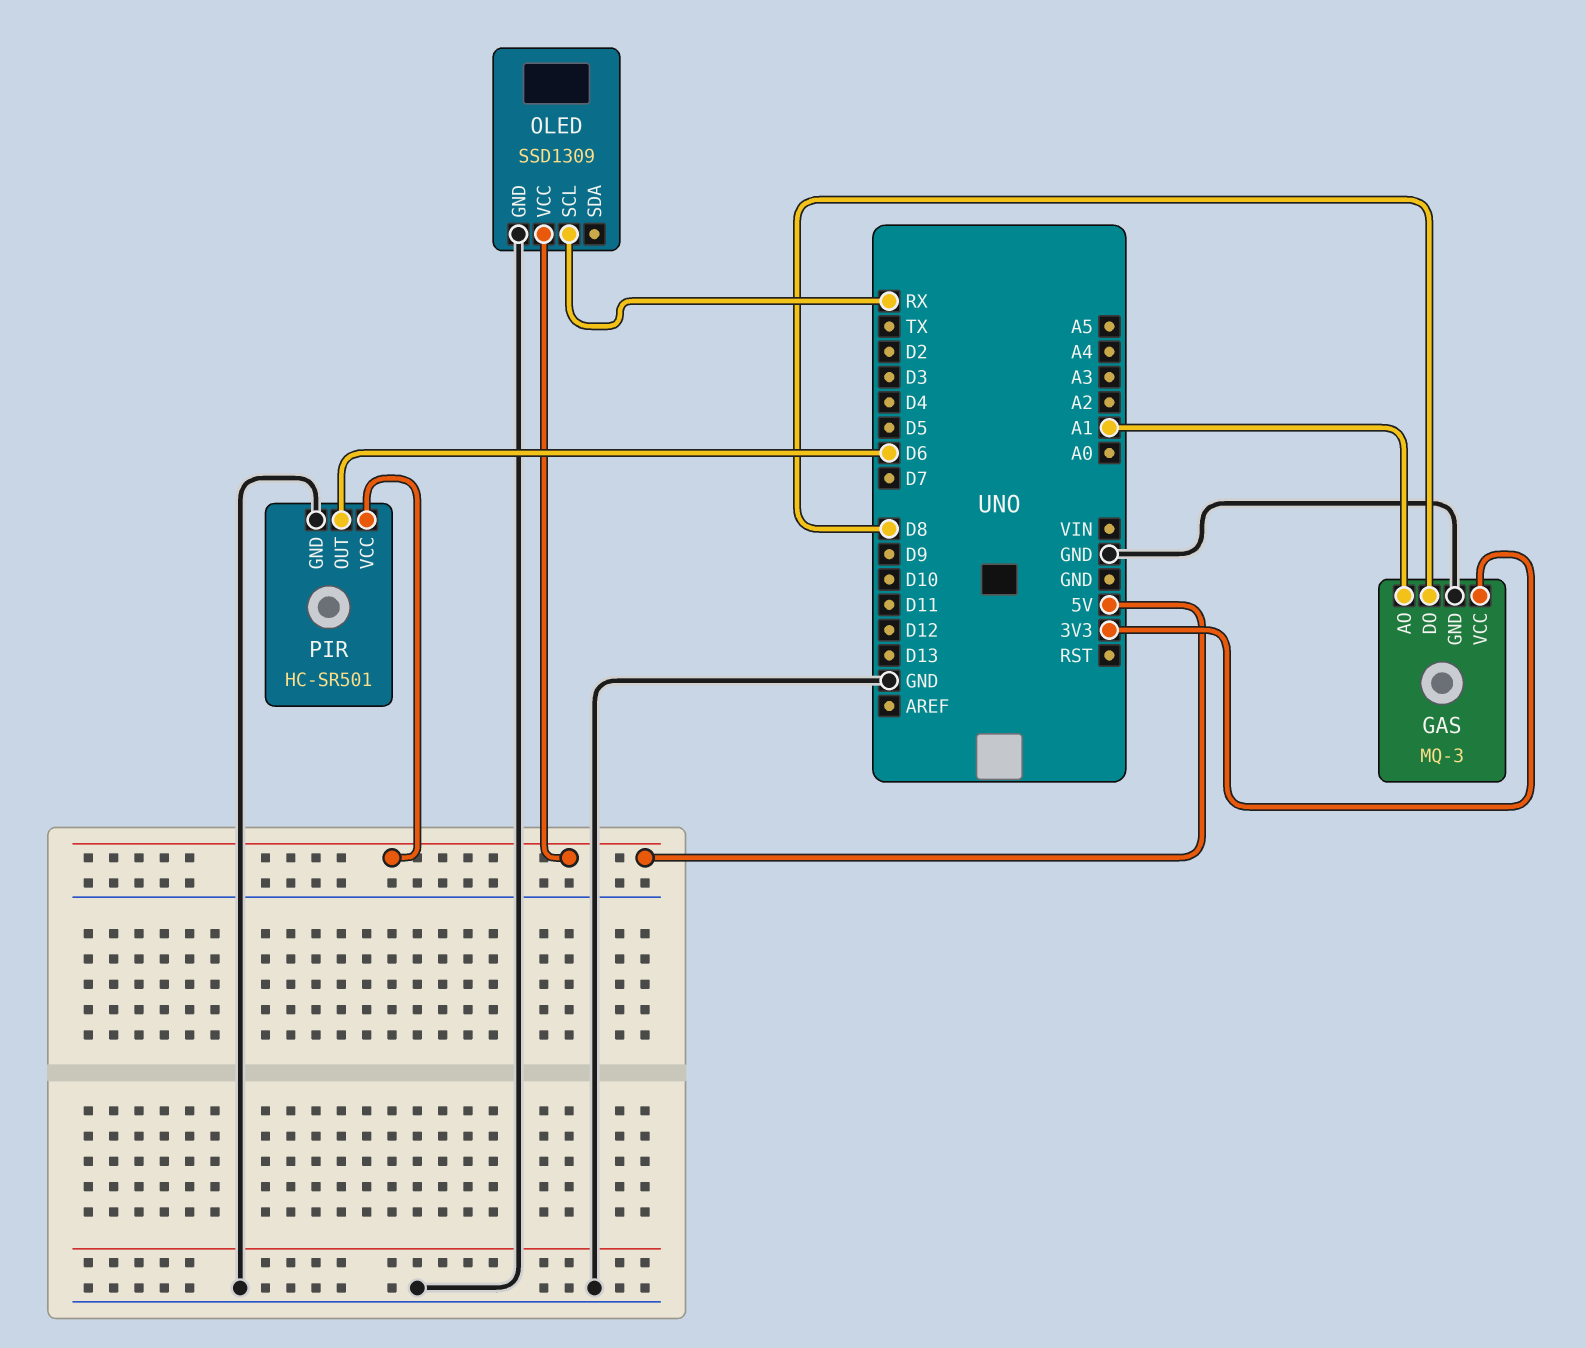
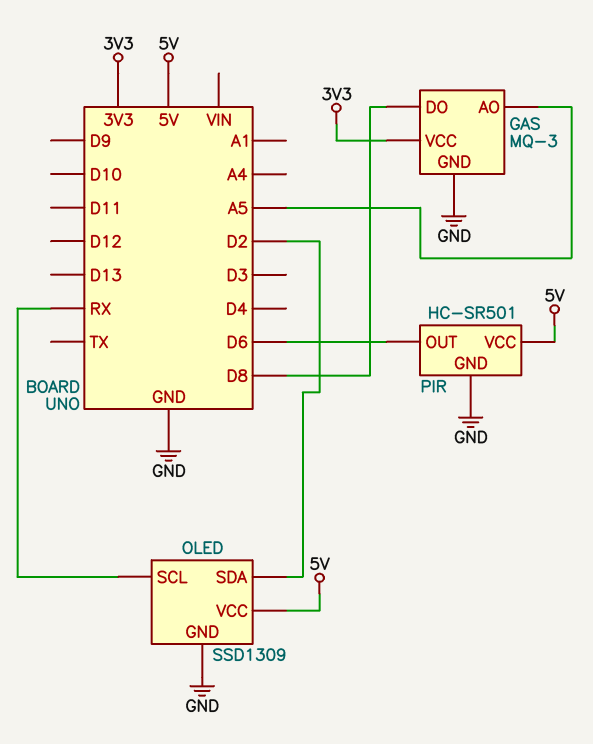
GAS pin AO: A1 -> A5
OLED pin SDA: none -> D2

